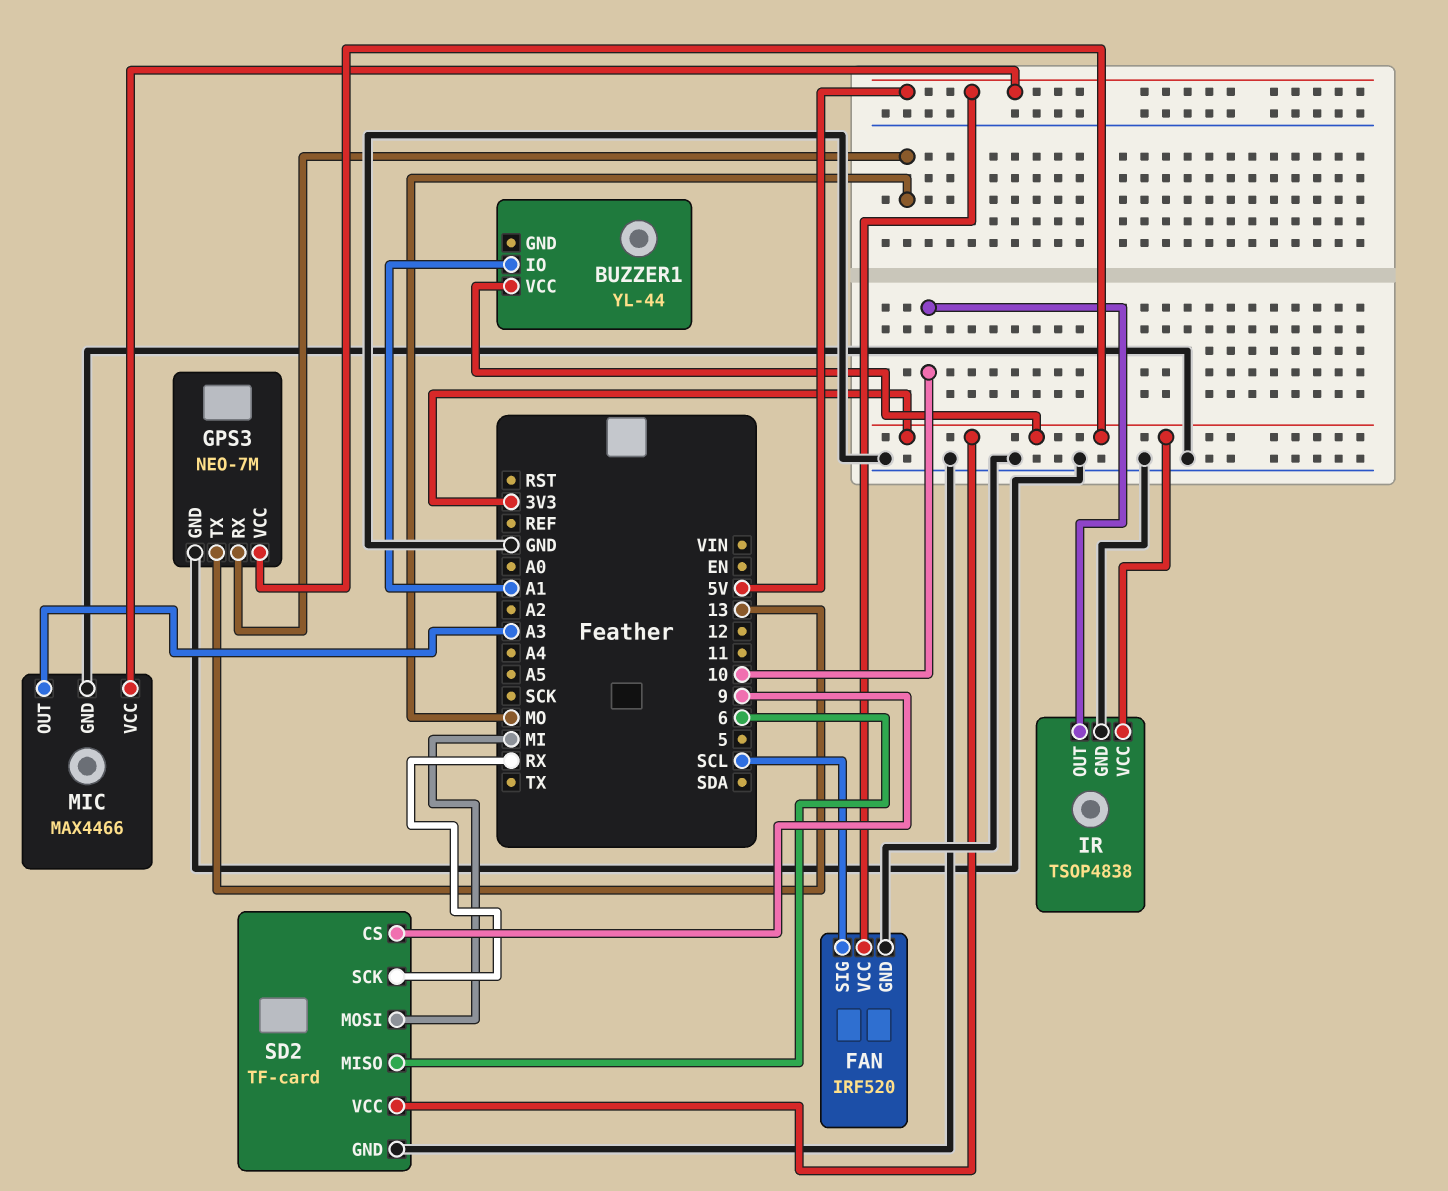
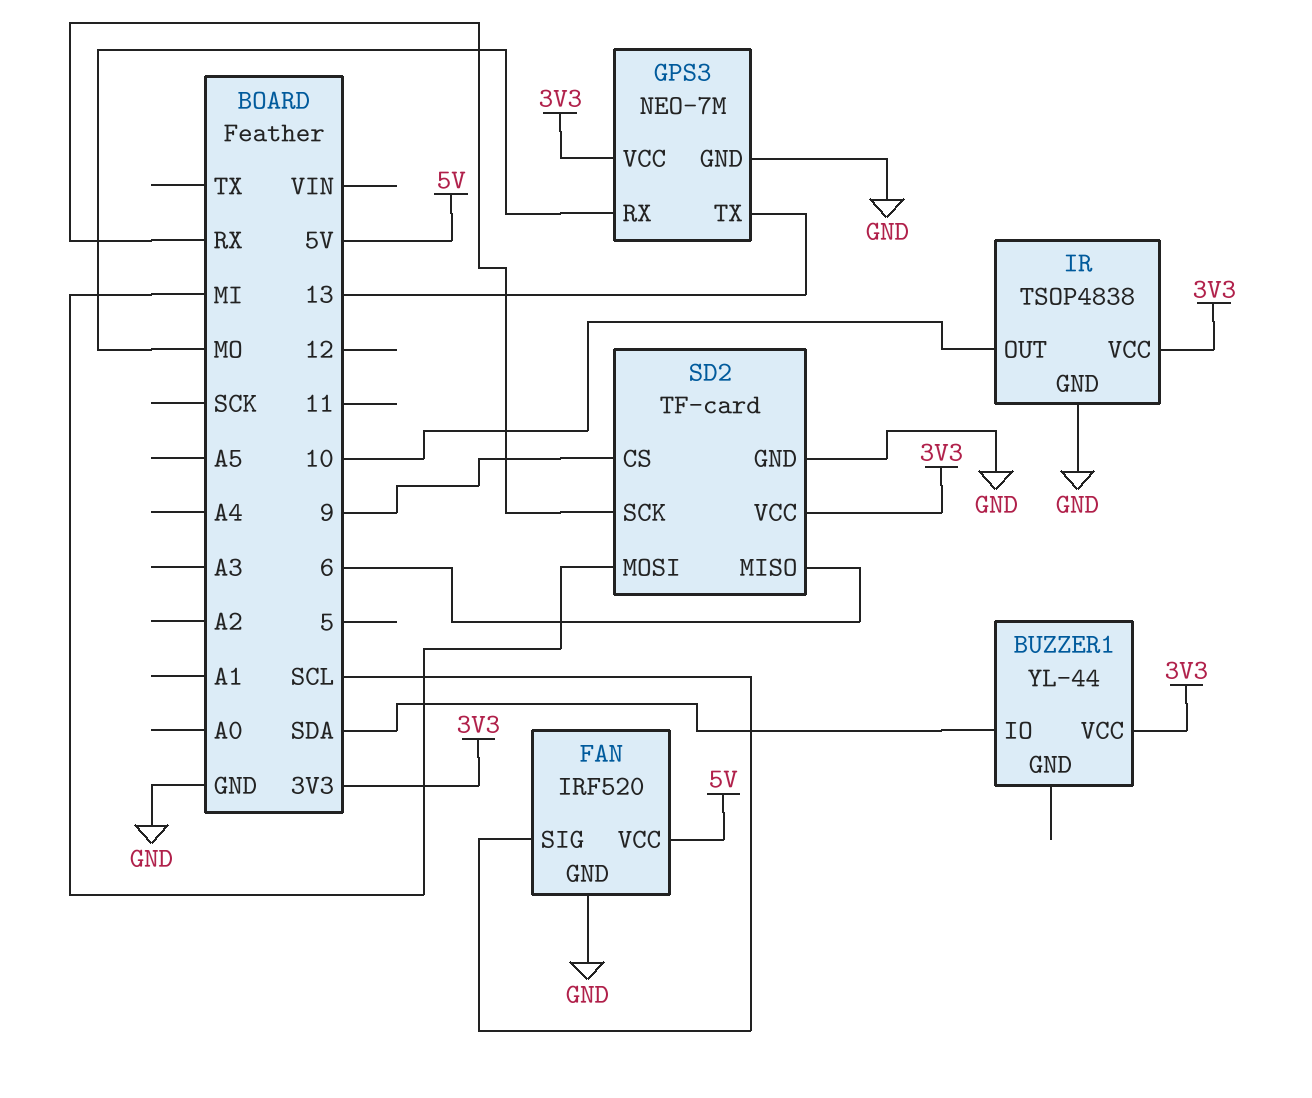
BUZZER1 pin IO: A1 -> SDA
MIC: MAX4466 -> none
MIC pin GND: GND -> none
MIC pin OUT: A3 -> none
MIC pin VCC: 5V -> none

